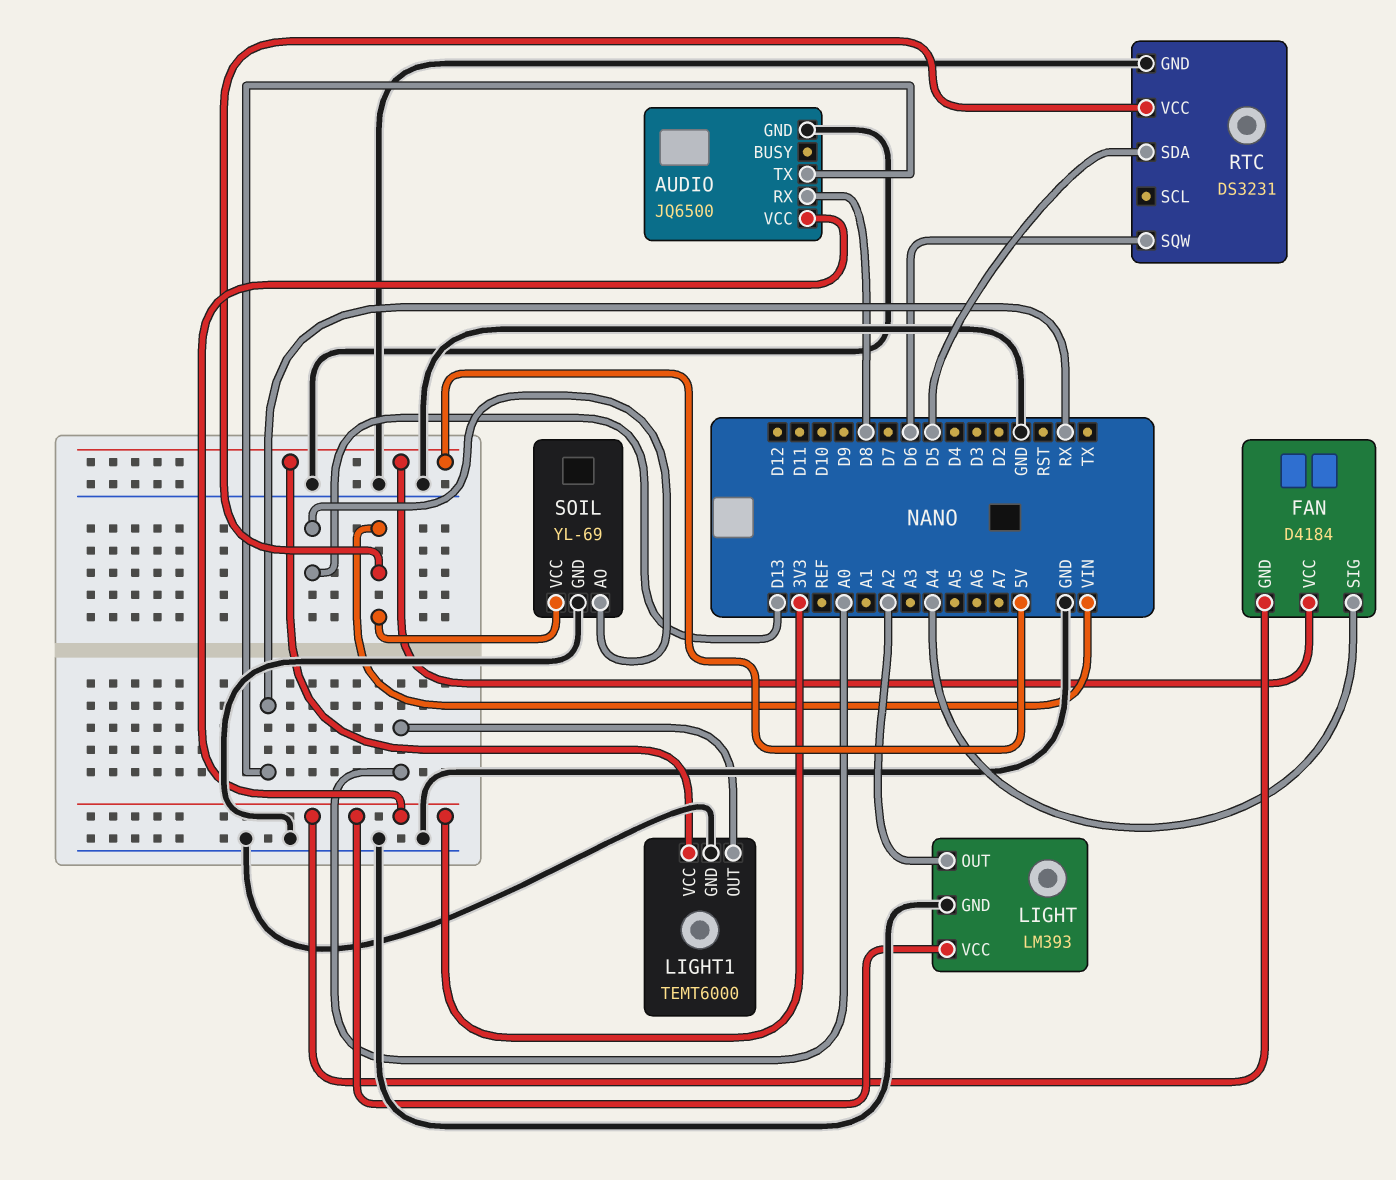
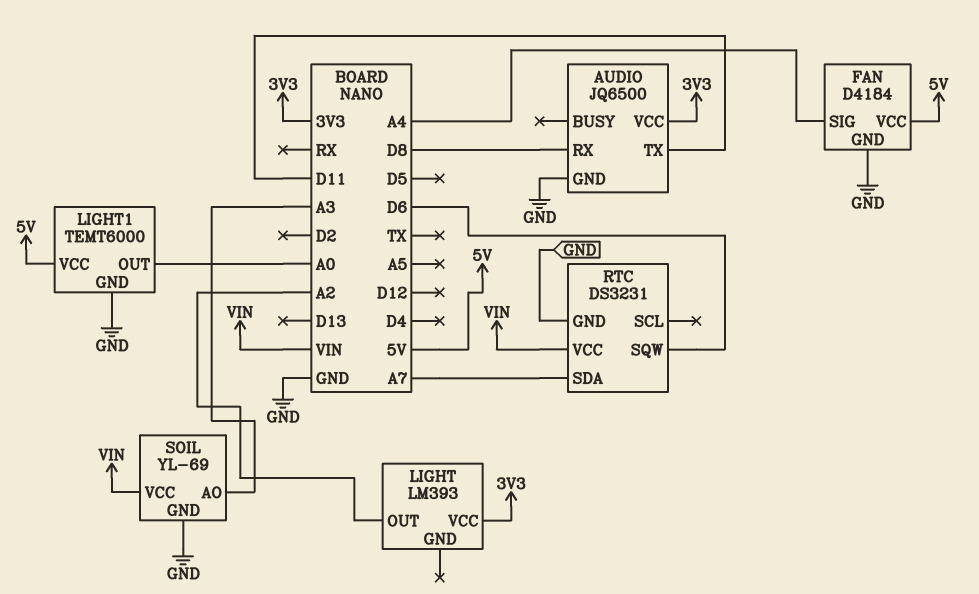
AUDIO pin TX: RX -> D11
FAN pin GND: 3V3 -> GND
LIGHT pin GND: GND -> none
RTC pin SDA: D5 -> A7
SOIL pin AO: D13 -> A3

